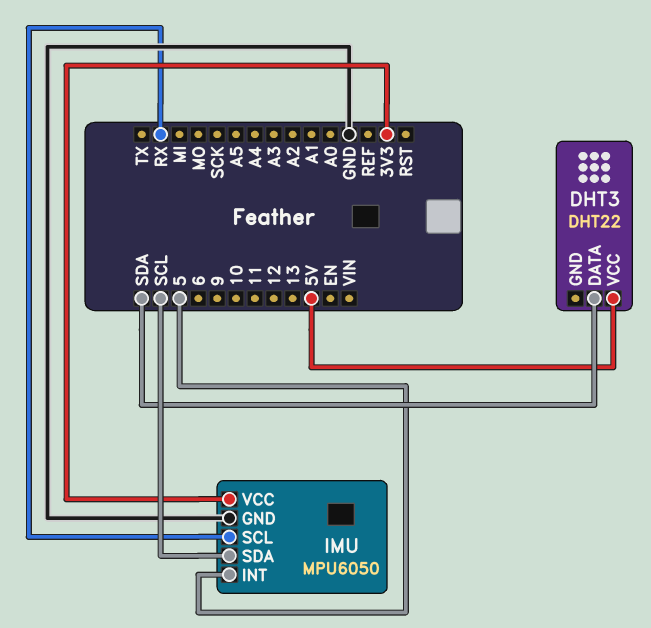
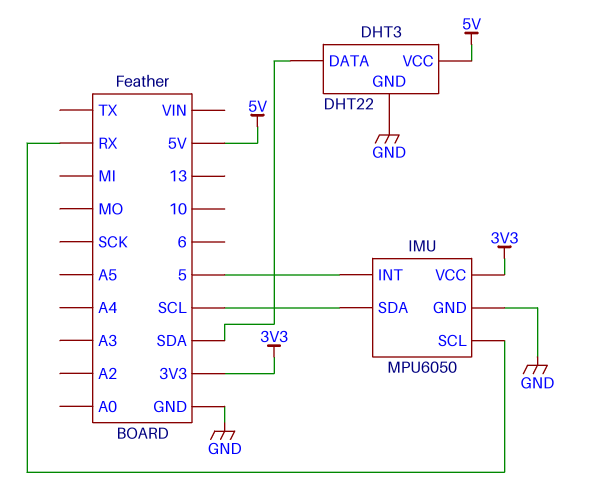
DHT3 pin GND: none -> GND

